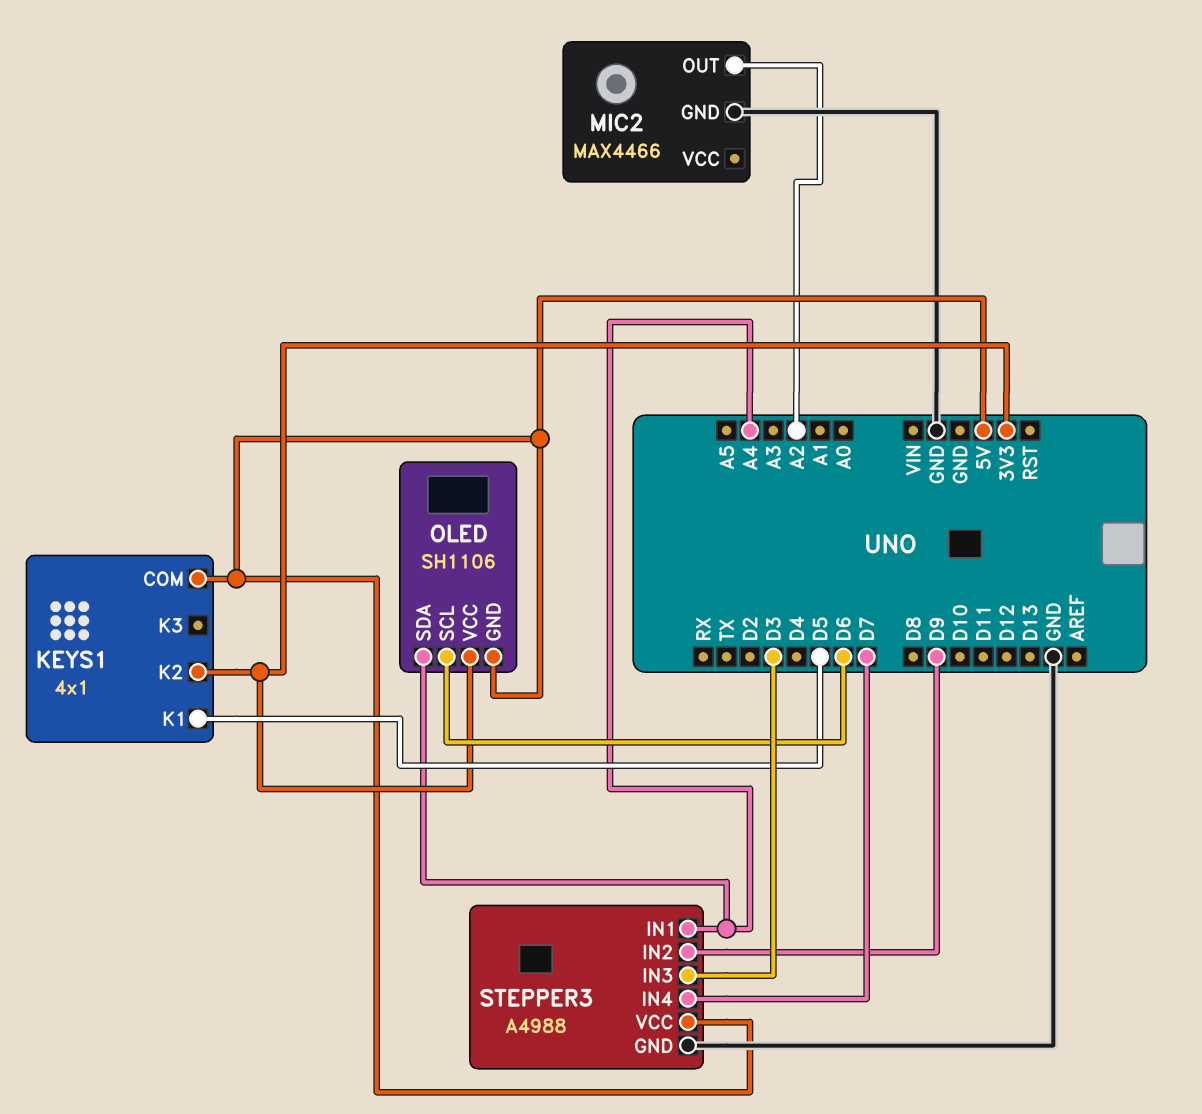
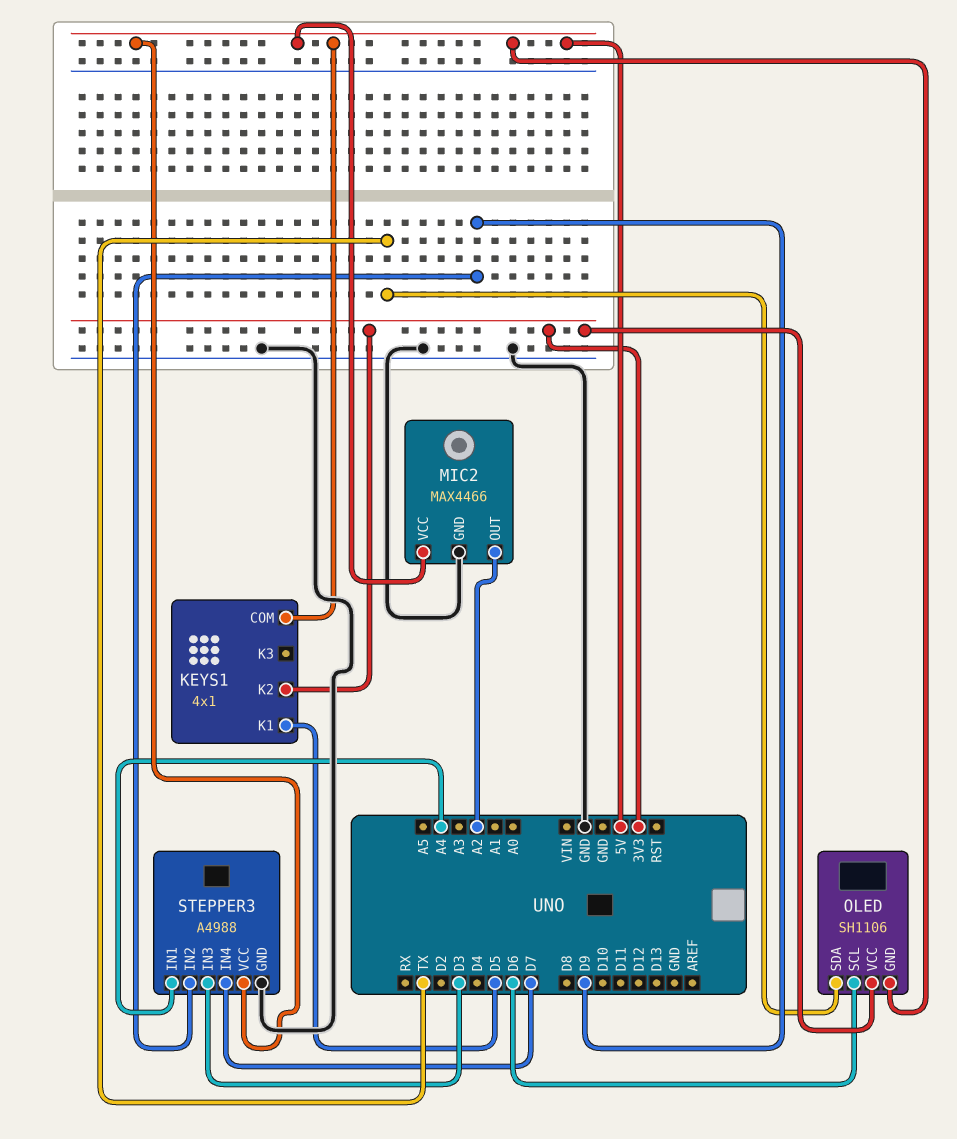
MIC2 pin VCC: none -> 5V
OLED pin SDA: A4 -> TX

